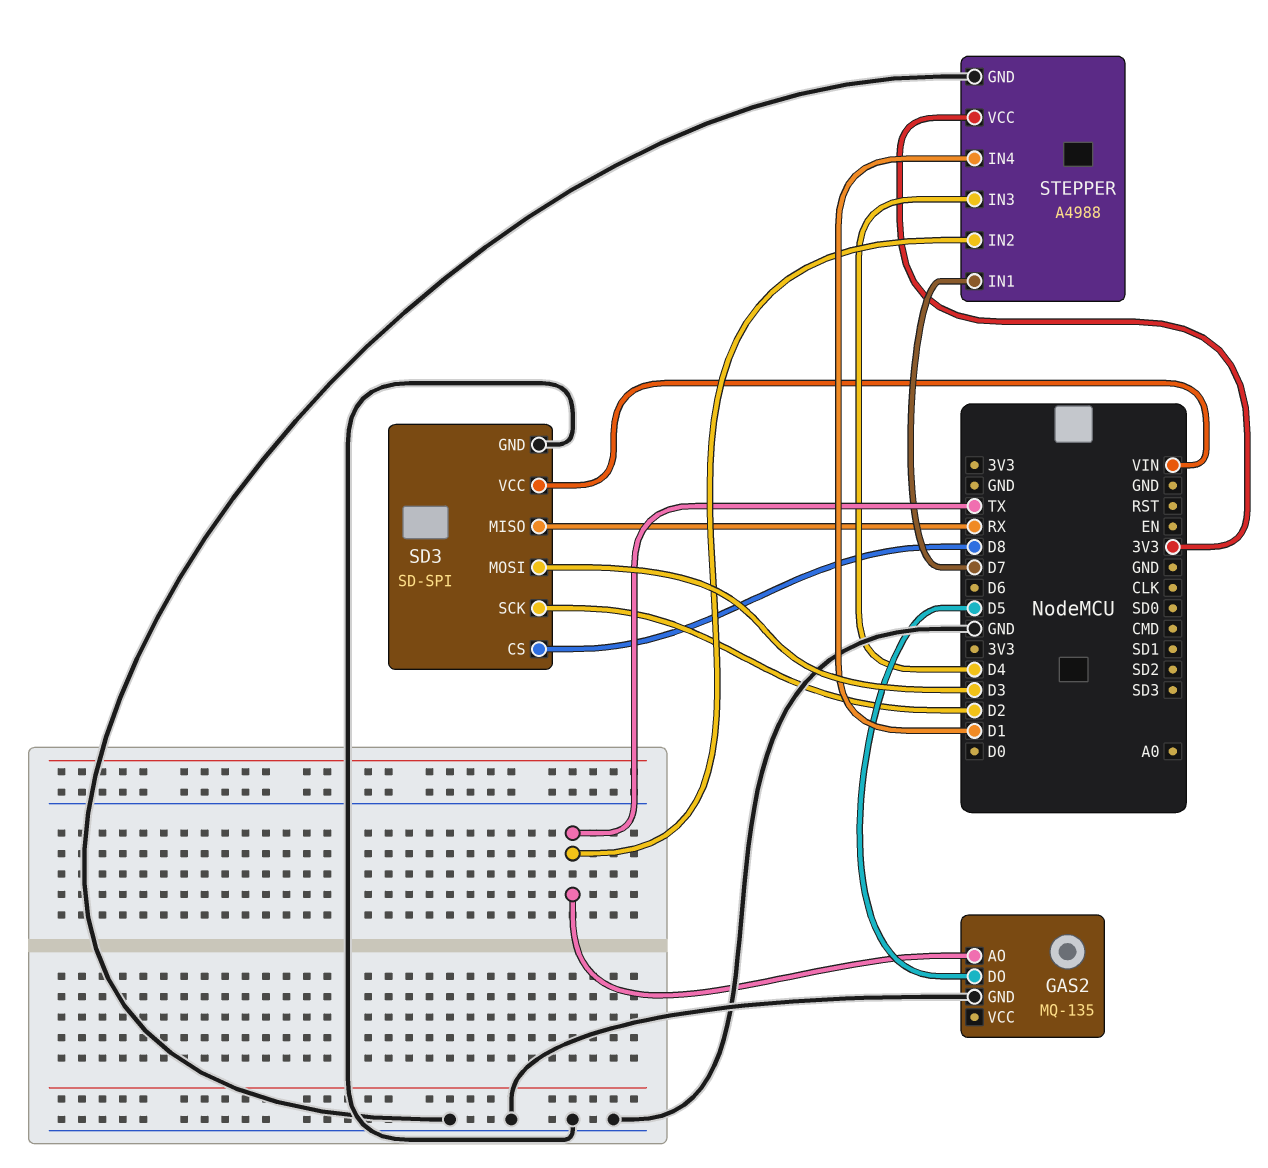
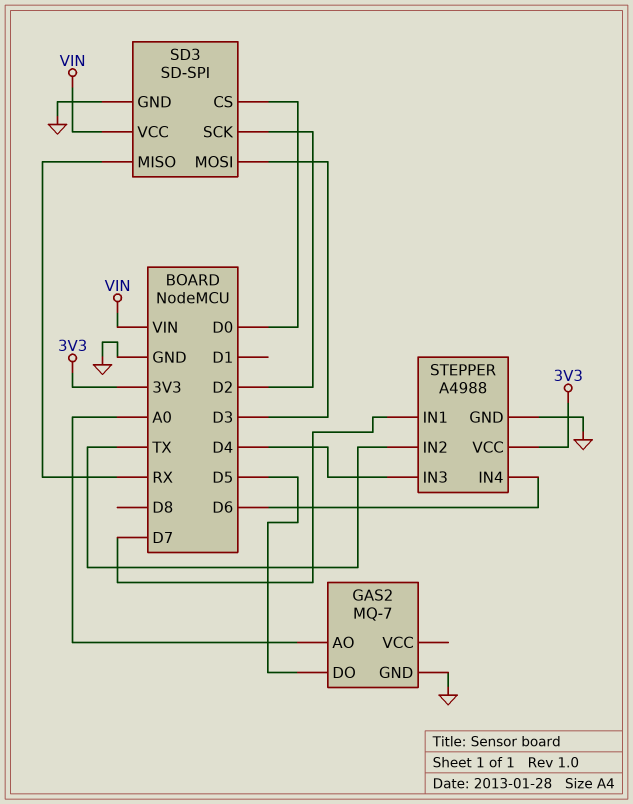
GAS2: MQ-135 -> MQ-7
GAS2 pin AO: TX -> A0
SD3 pin CS: D8 -> D0
STEPPER pin IN4: D1 -> D6

